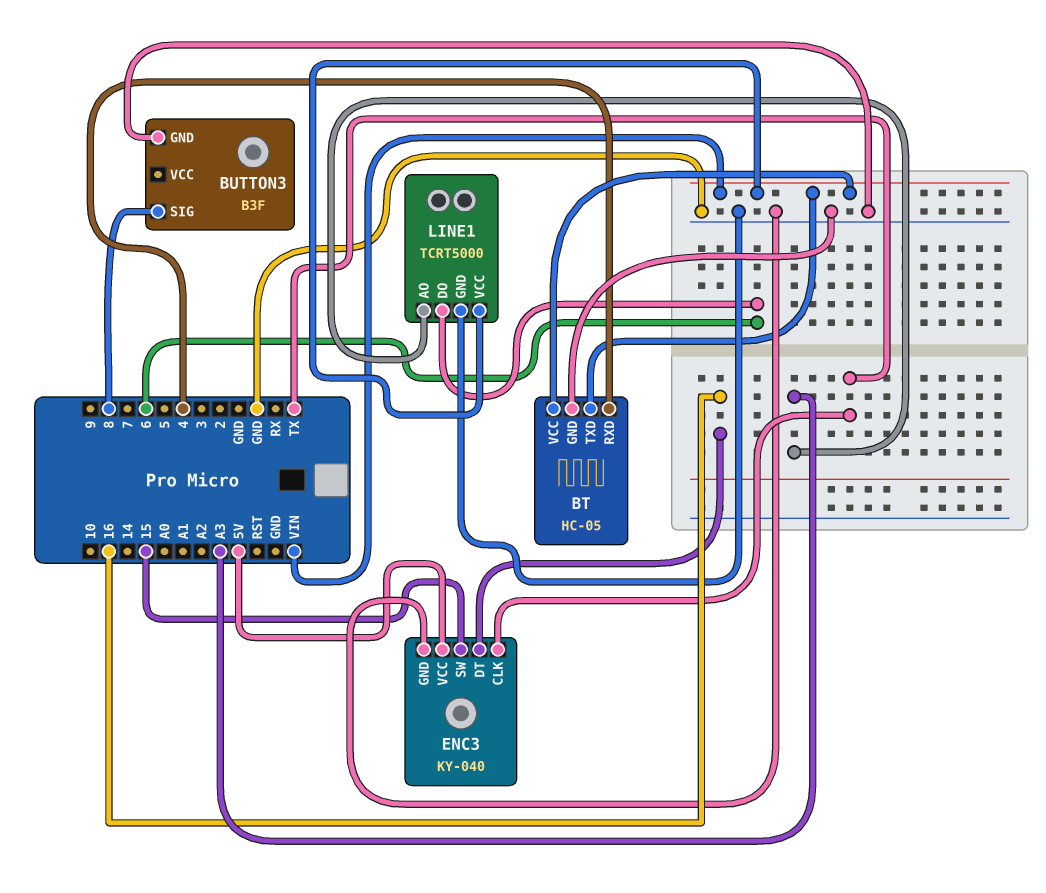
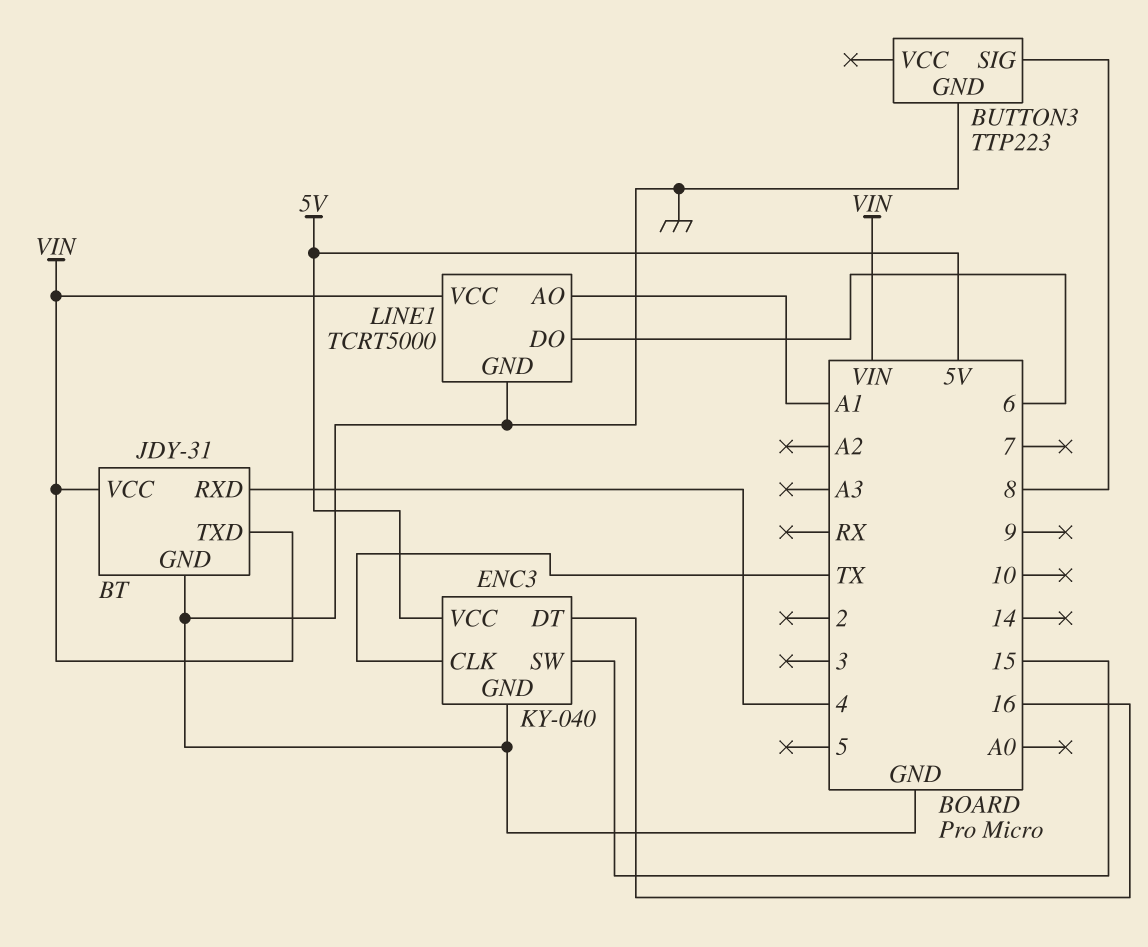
BT: HC-05 -> JDY-31
BUTTON3: B3F -> TTP223
LINE1 pin AO: A3 -> A1

